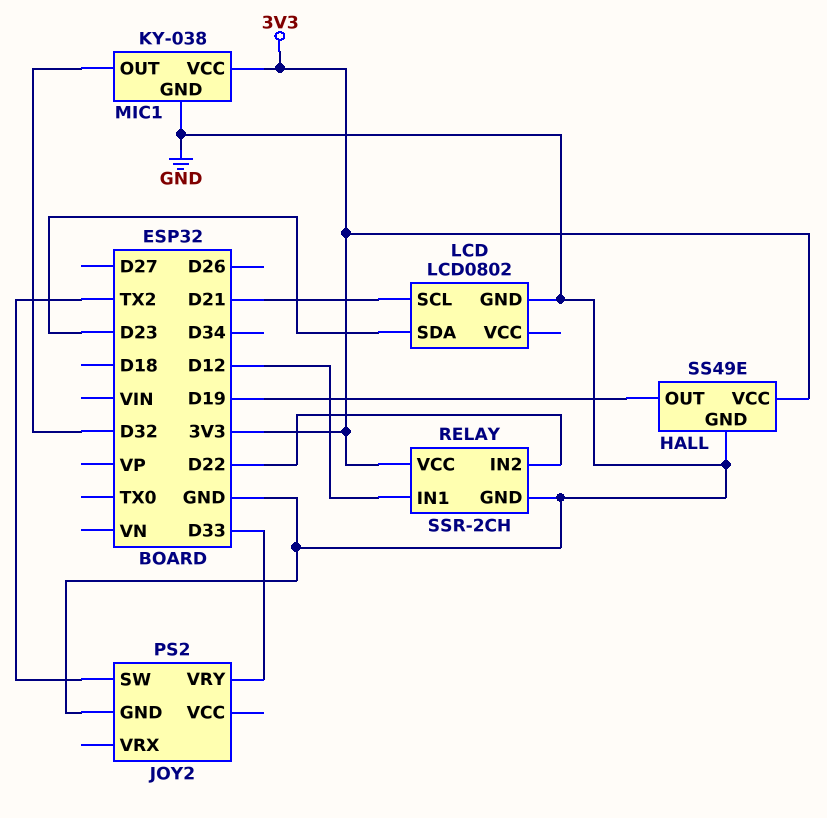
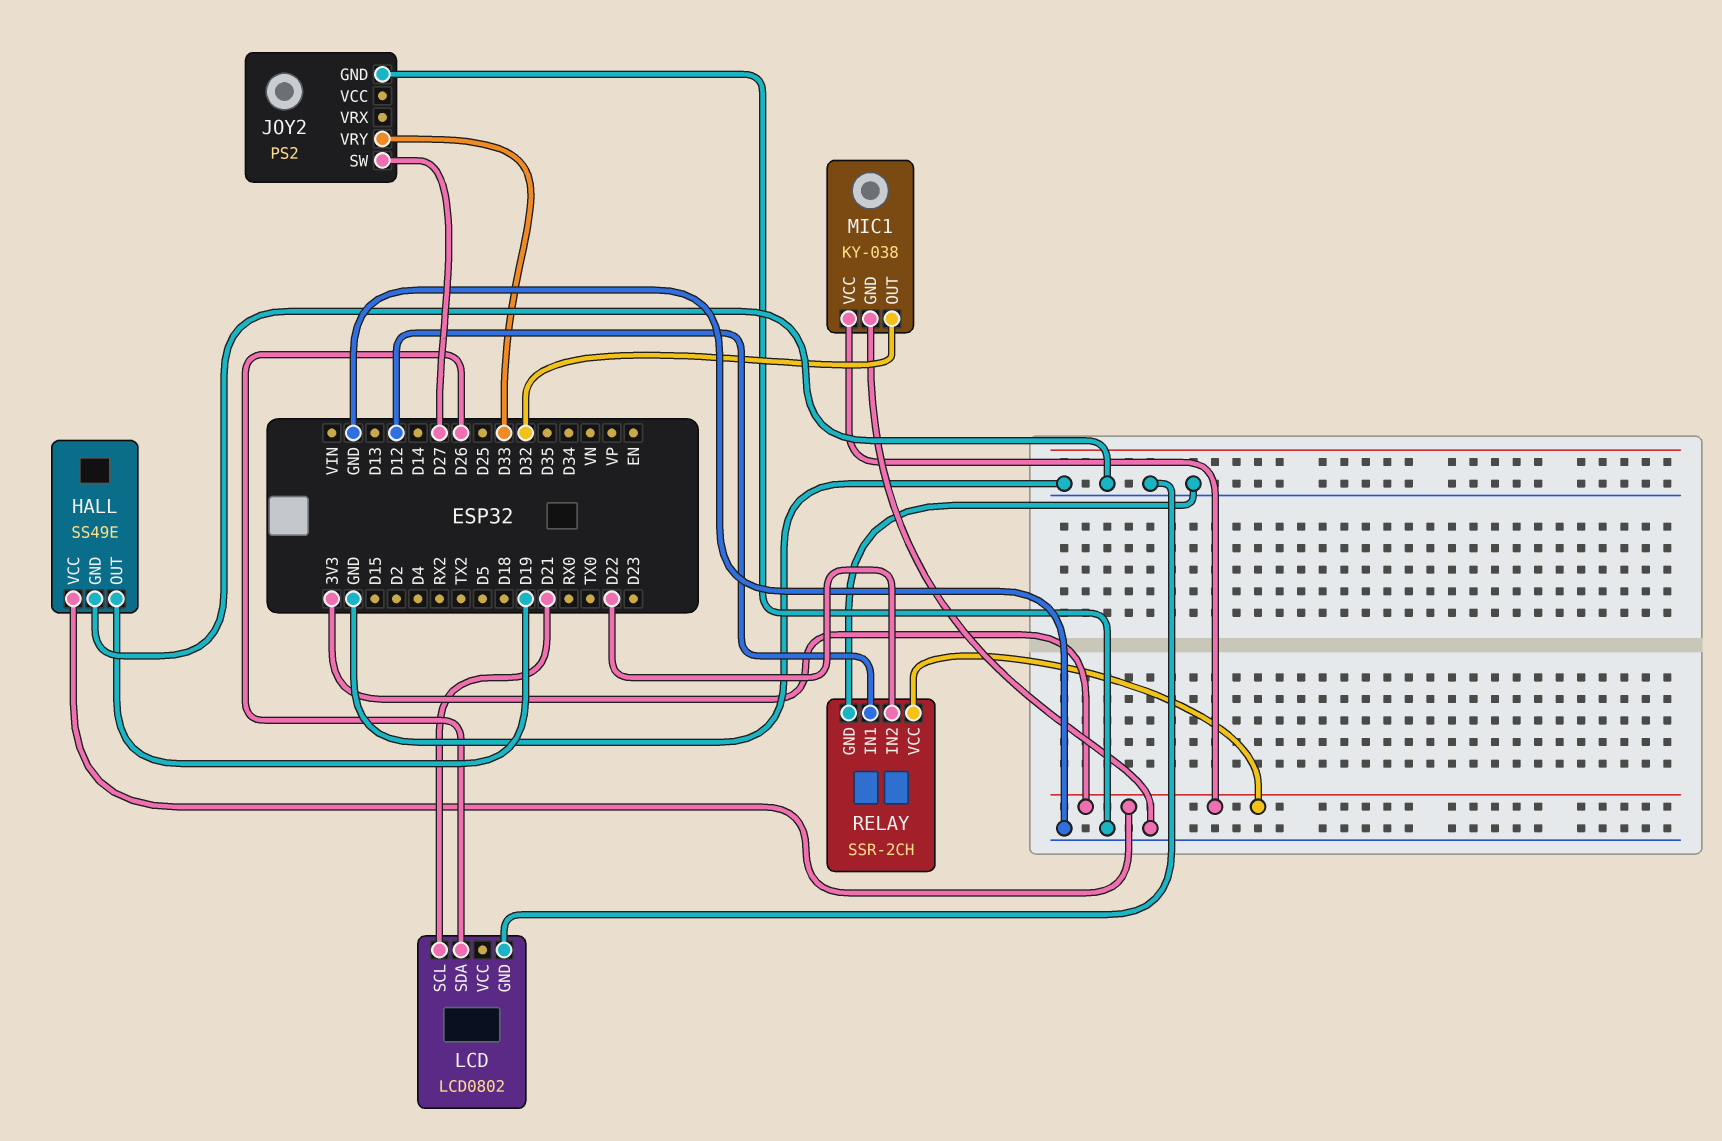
JOY2 pin SW: TX2 -> D27
LCD pin SDA: D23 -> D26

